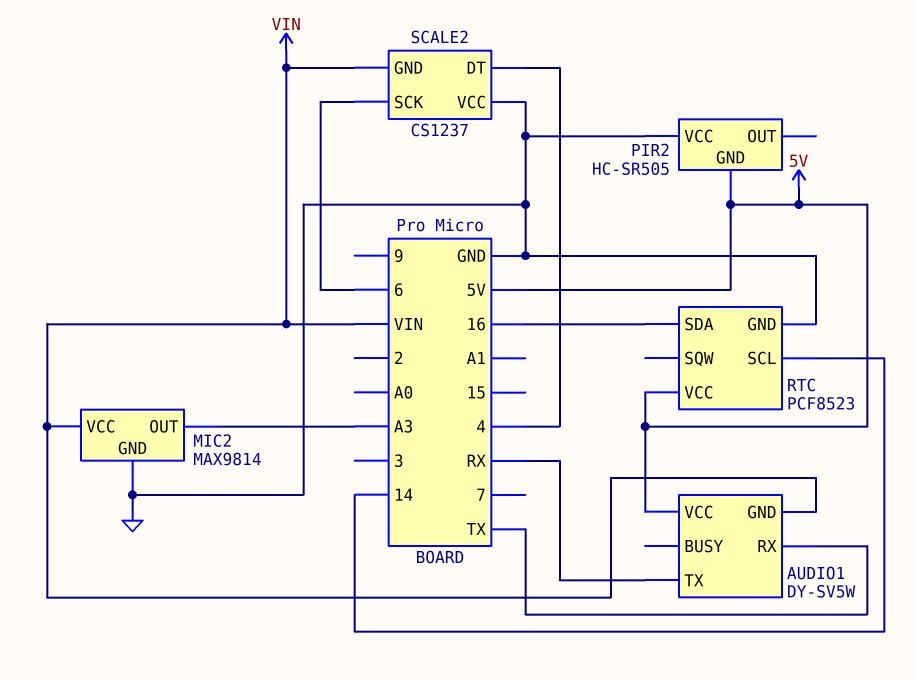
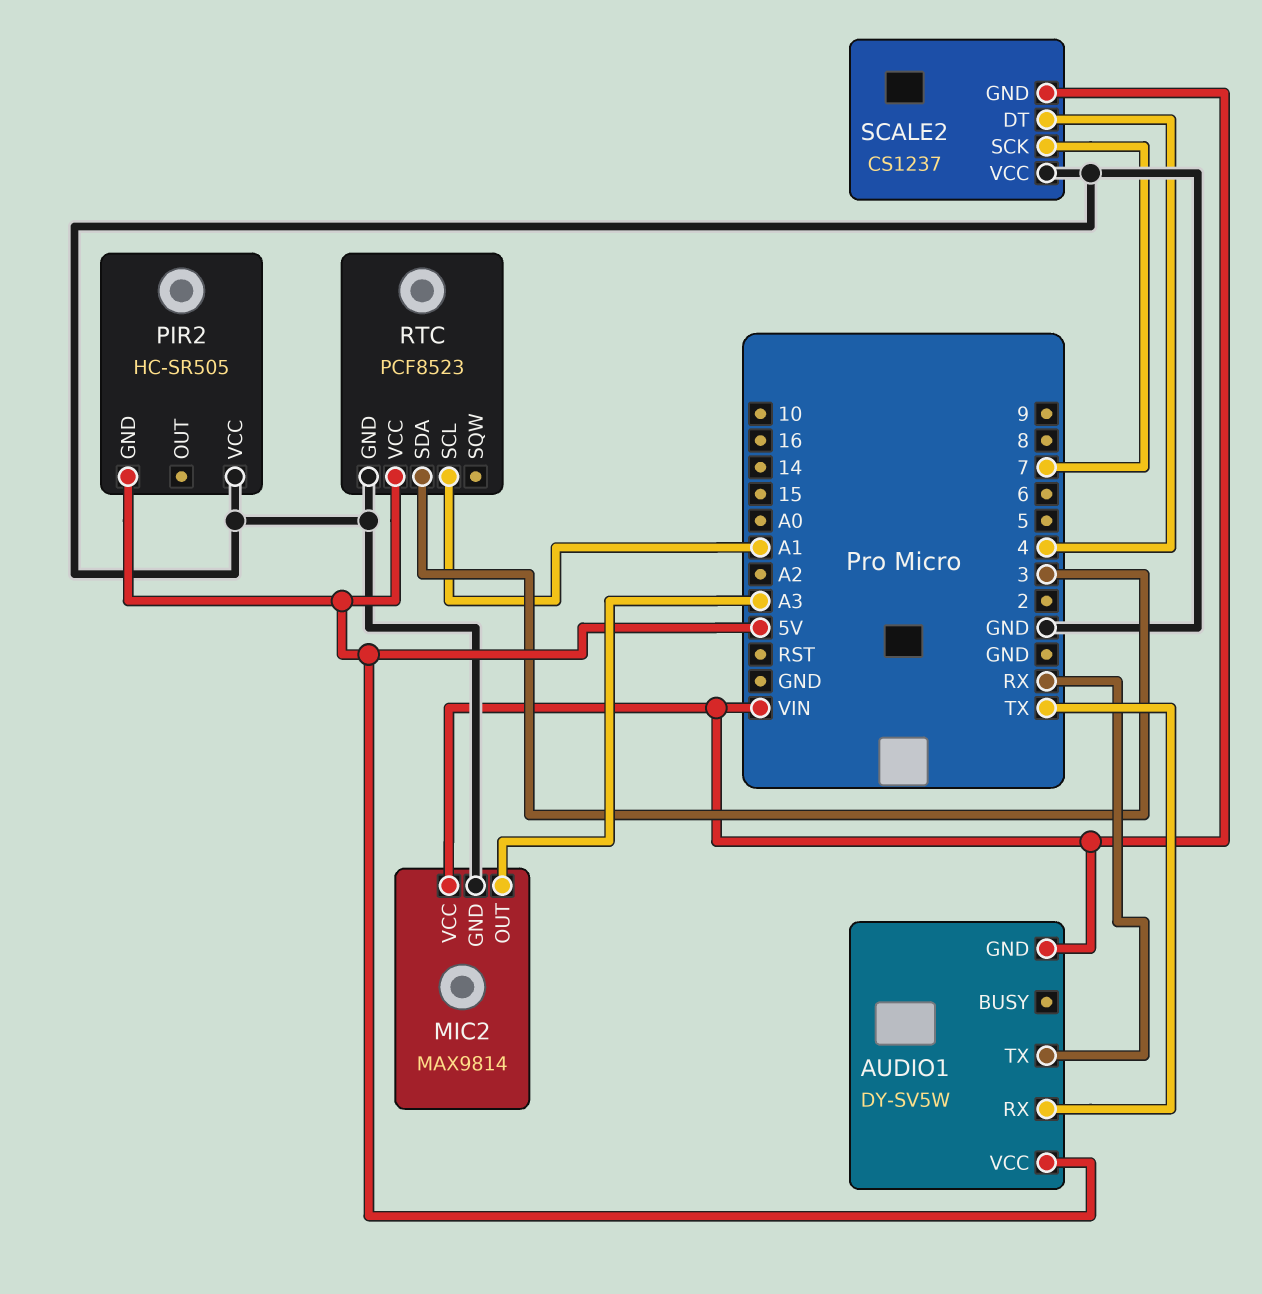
RTC pin SCL: 14 -> A1
RTC pin SDA: 16 -> 3
SCALE2 pin SCK: 6 -> 7

